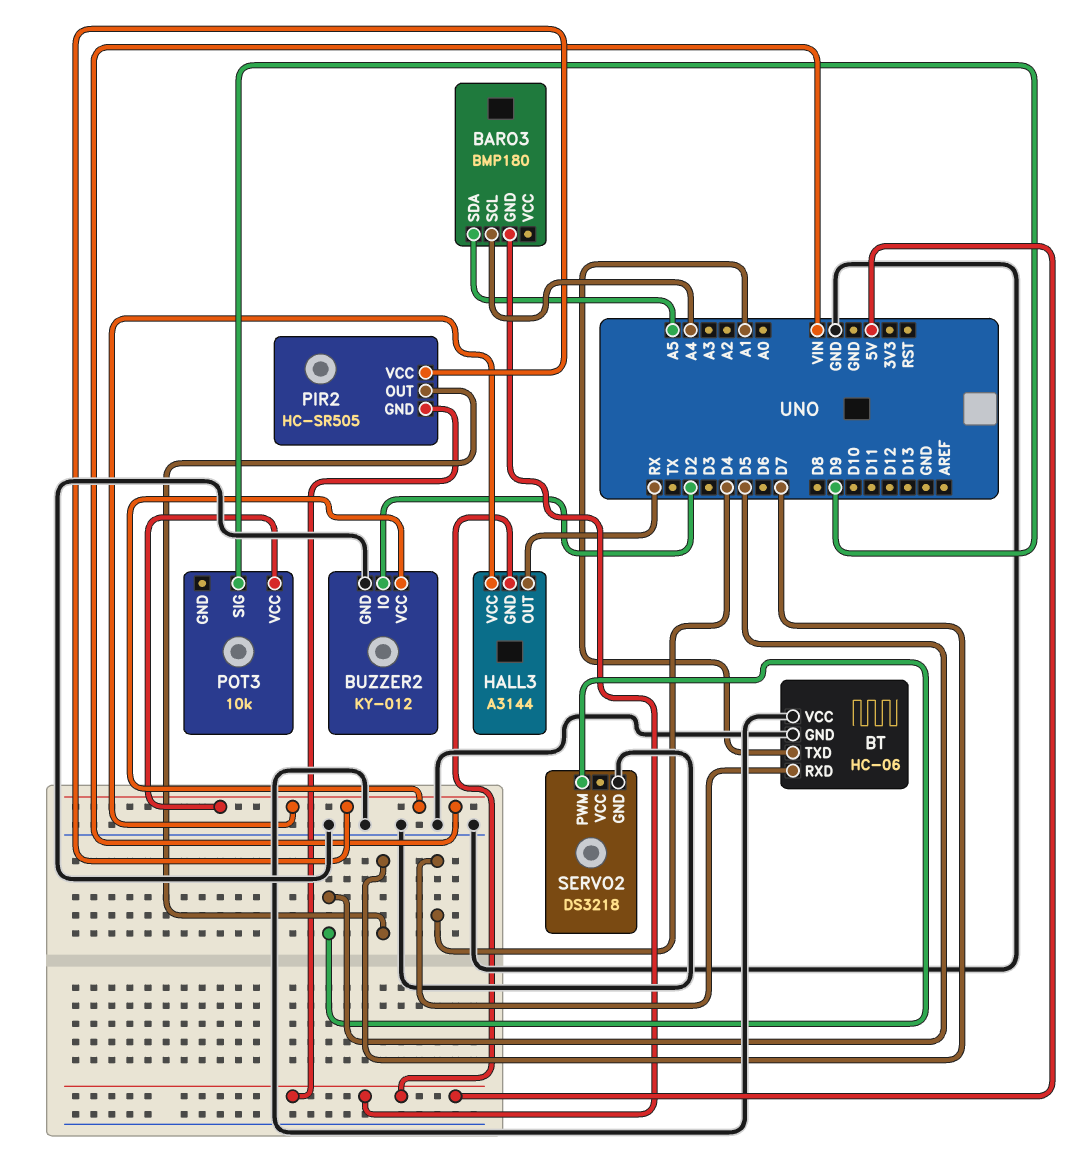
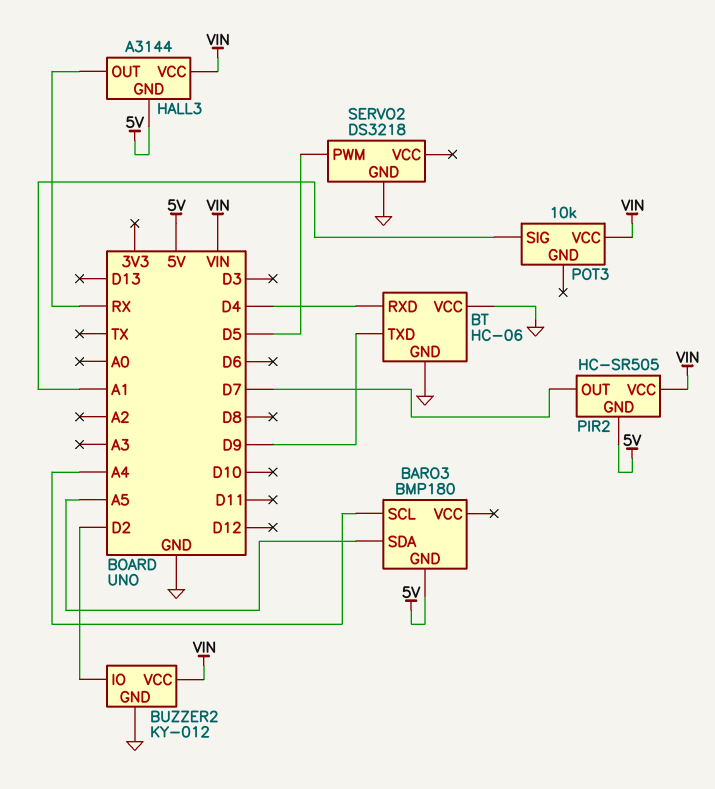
BT pin TXD: A1 -> D9
POT3 pin SIG: D9 -> A1

